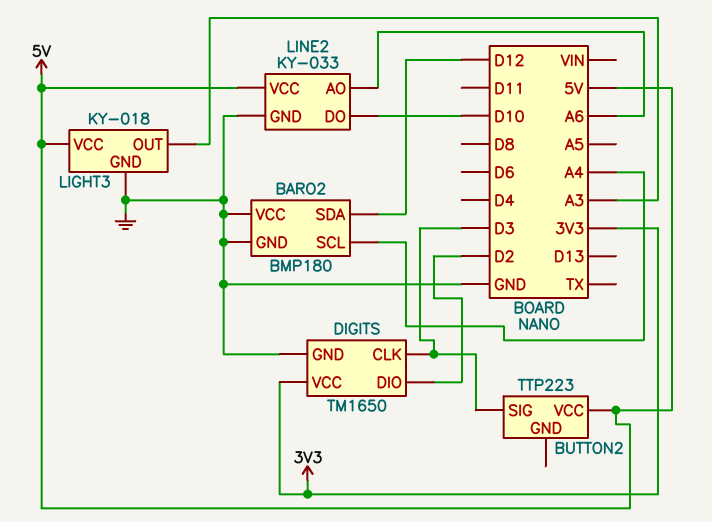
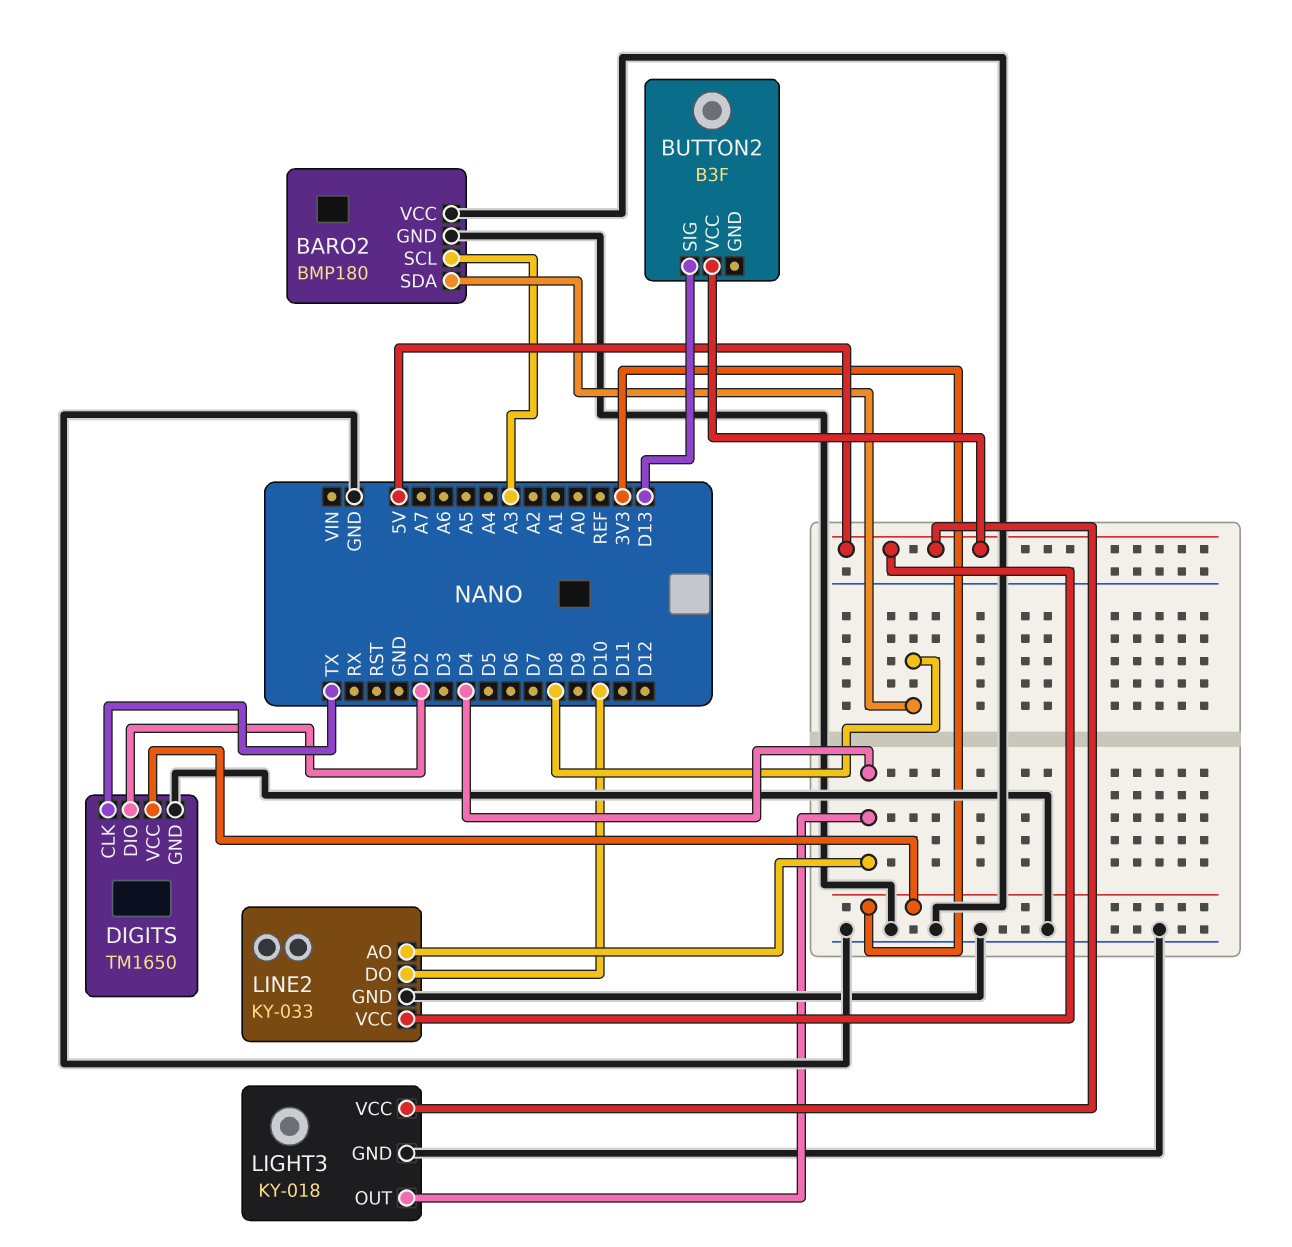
BARO2 pin SCL: A4 -> A3
BARO2 pin SDA: D12 -> D8
BUTTON2: TTP223 -> B3F
BUTTON2 pin SIG: D3 -> D13
DIGITS pin CLK: D3 -> TX
LIGHT3 pin OUT: A3 -> D4
LINE2 pin AO: A6 -> D4

